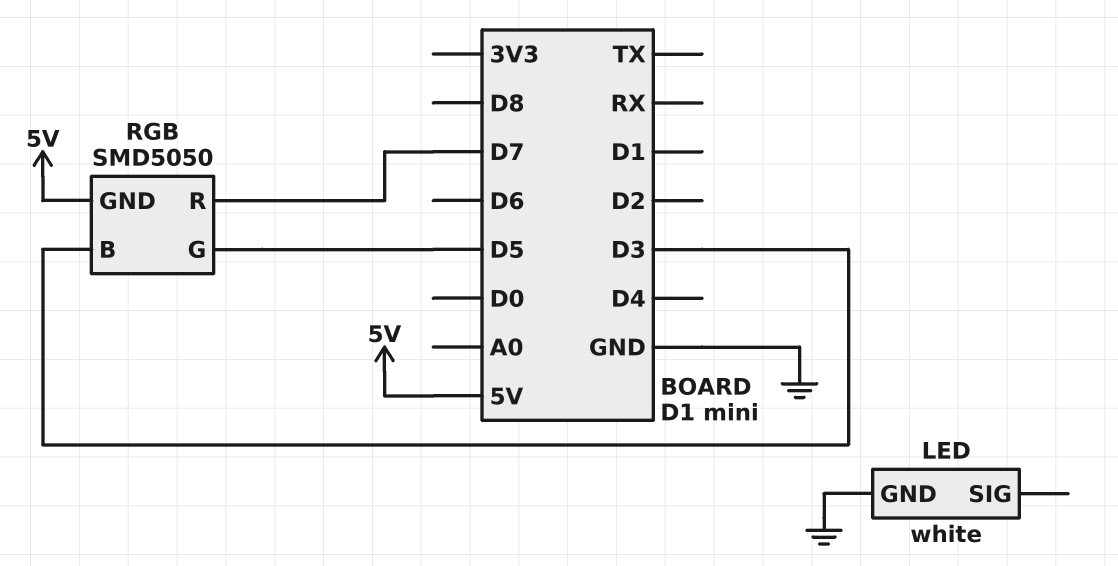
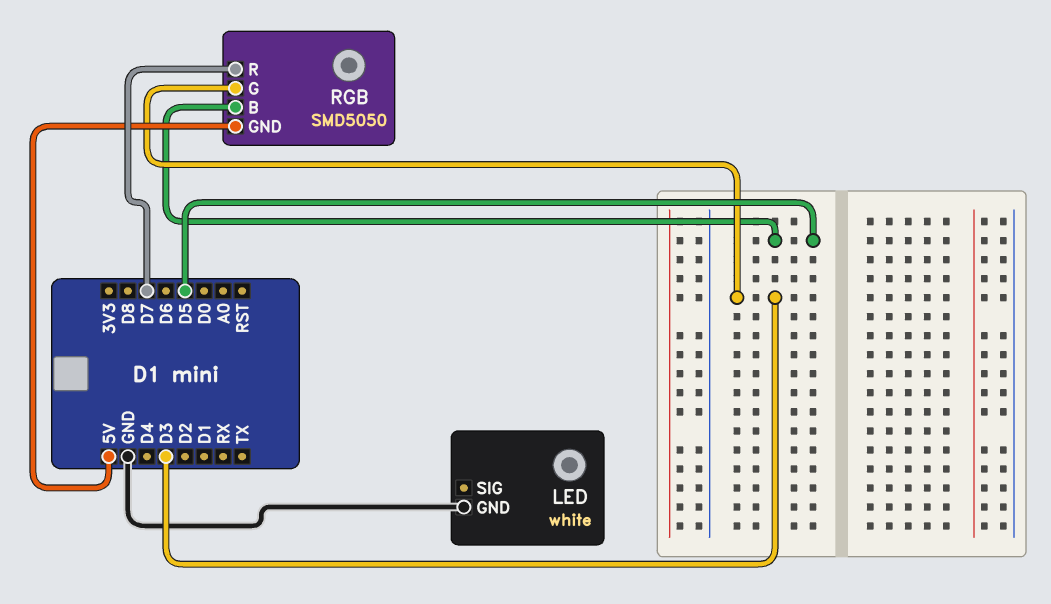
RGB pin B: D3 -> D5
RGB pin G: D5 -> D3

